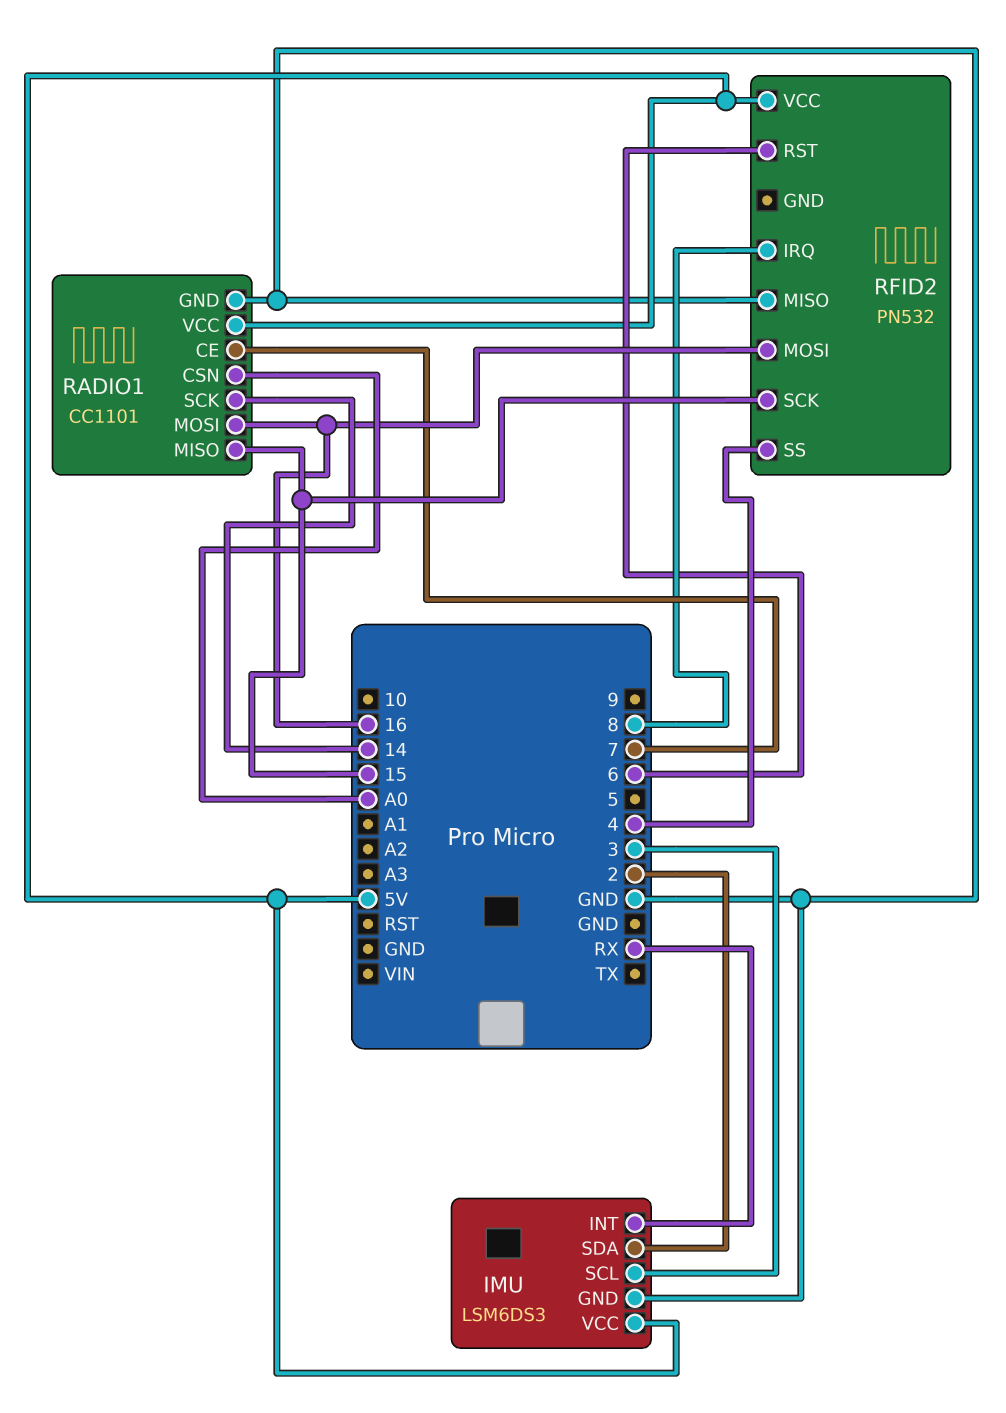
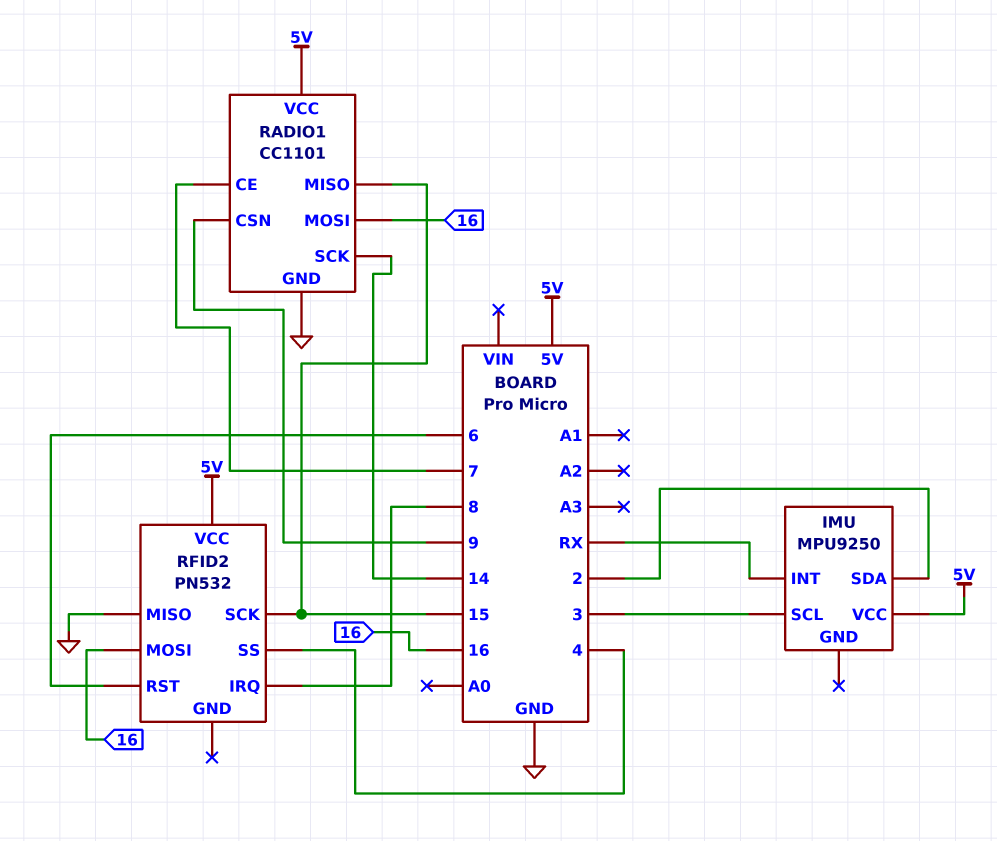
IMU: LSM6DS3 -> MPU9250
IMU pin GND: GND -> none
RADIO1 pin CSN: A0 -> 9

